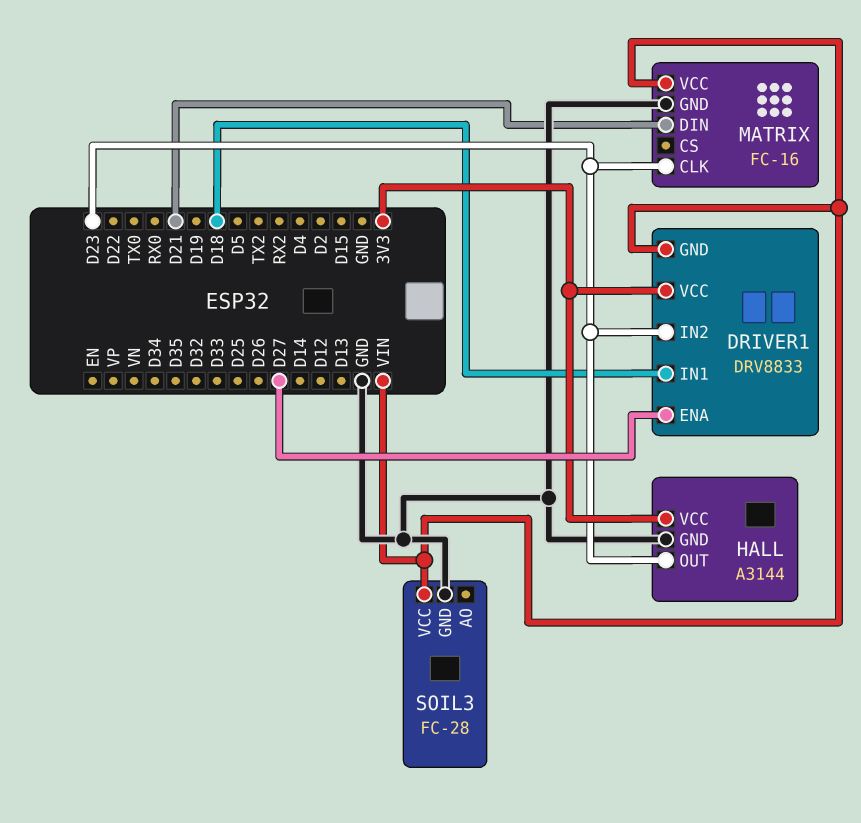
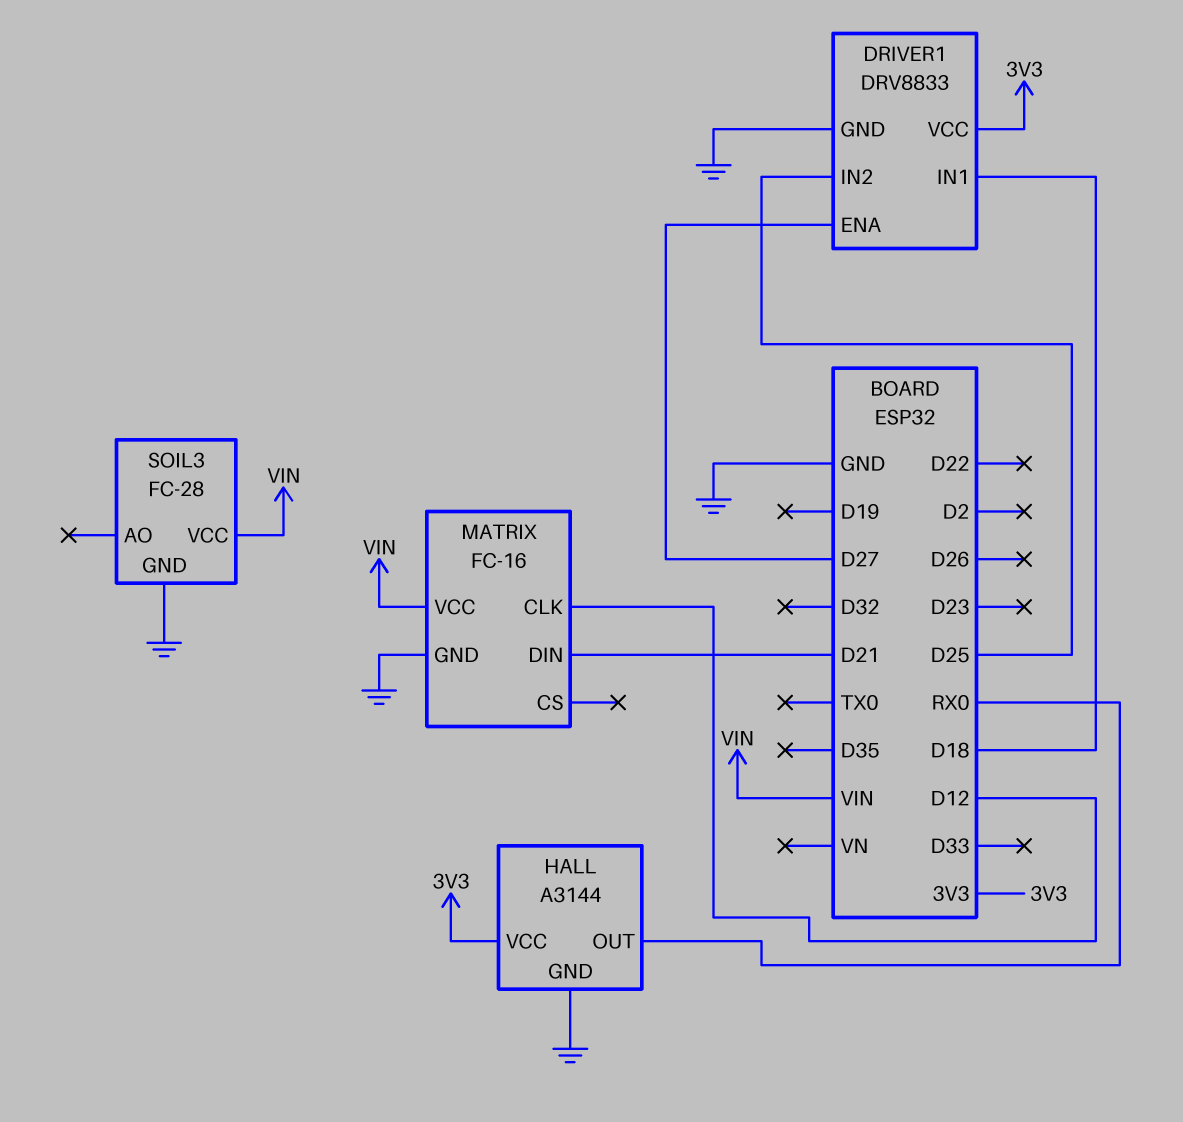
DRIVER1 pin GND: VIN -> GND
DRIVER1 pin IN2: D23 -> D25
HALL pin OUT: D23 -> RX0
MATRIX pin CLK: D23 -> D12

